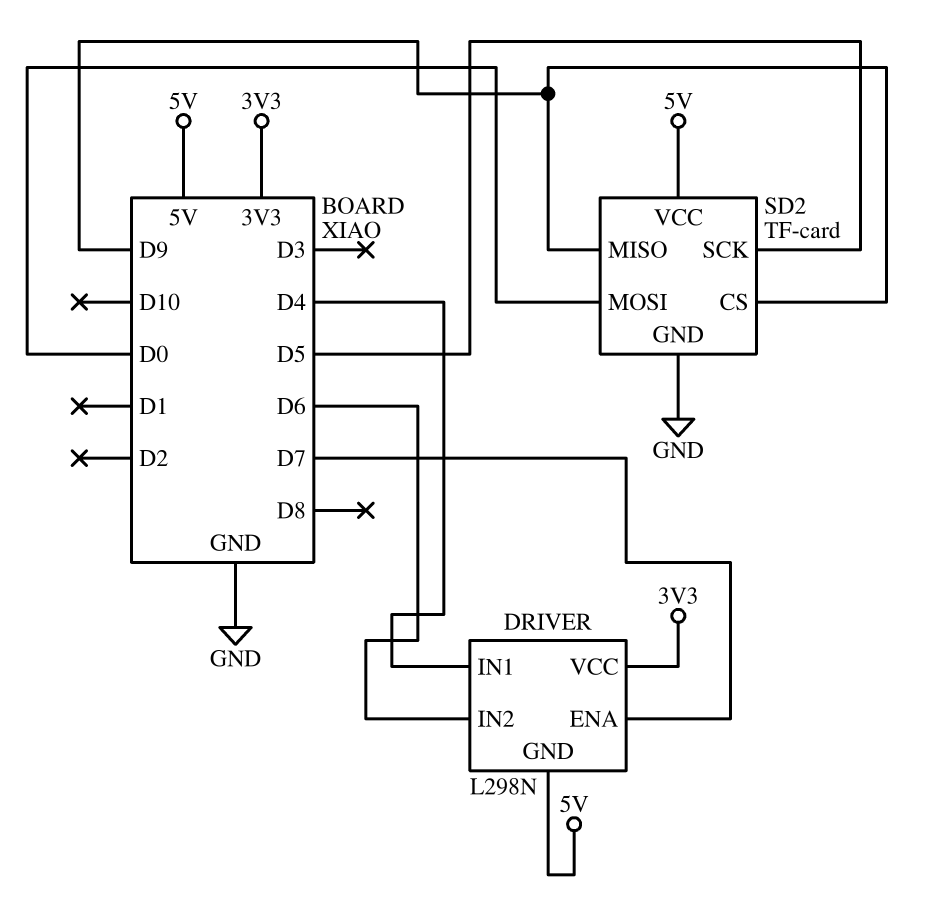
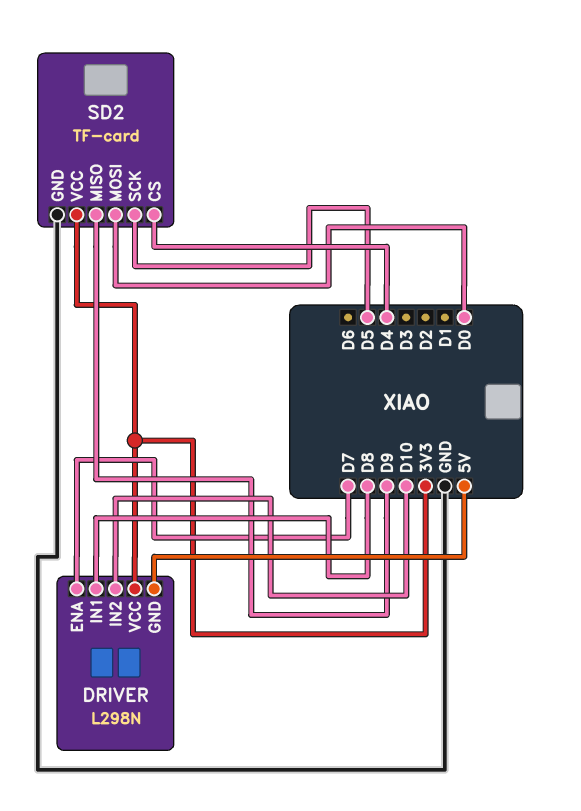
DRIVER pin IN1: D4 -> D8
DRIVER pin IN2: D6 -> D10
SD2 pin CS: D9 -> D4
SD2 pin VCC: 5V -> 3V3

